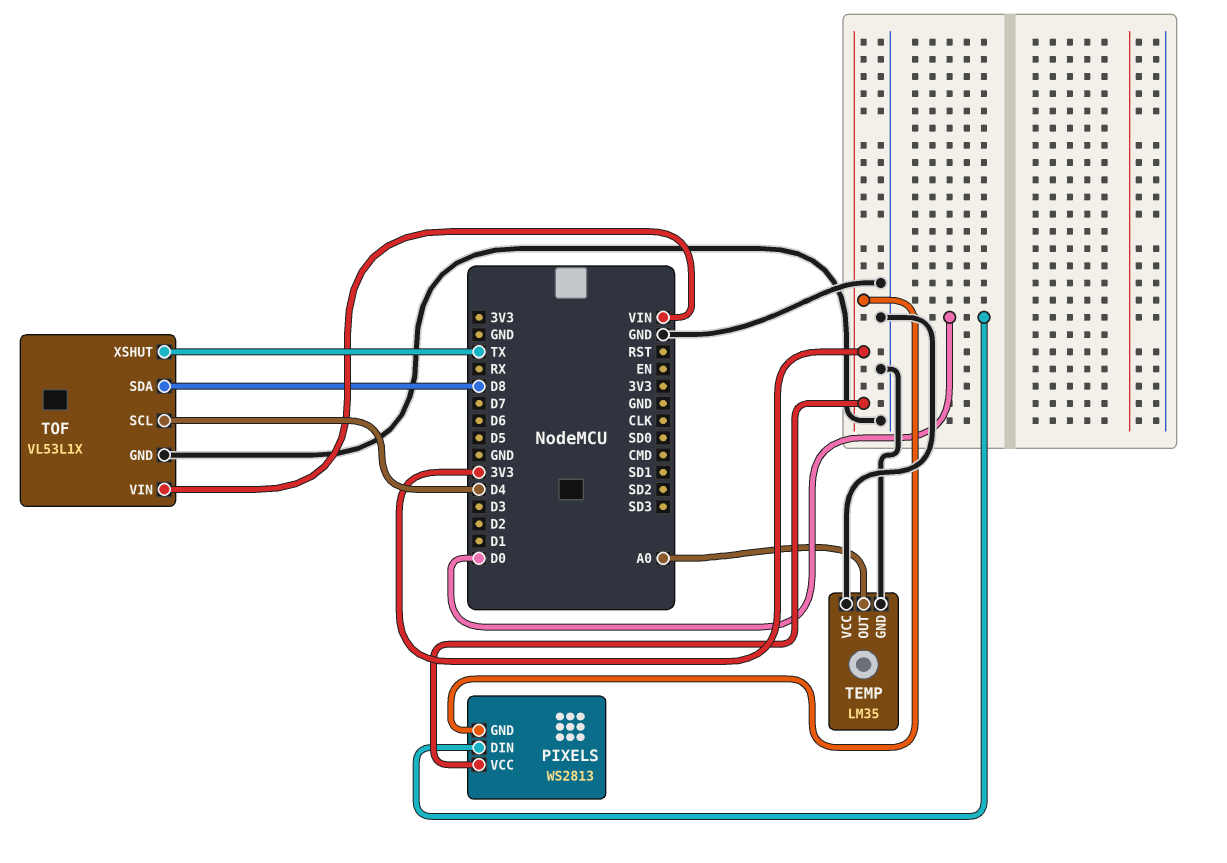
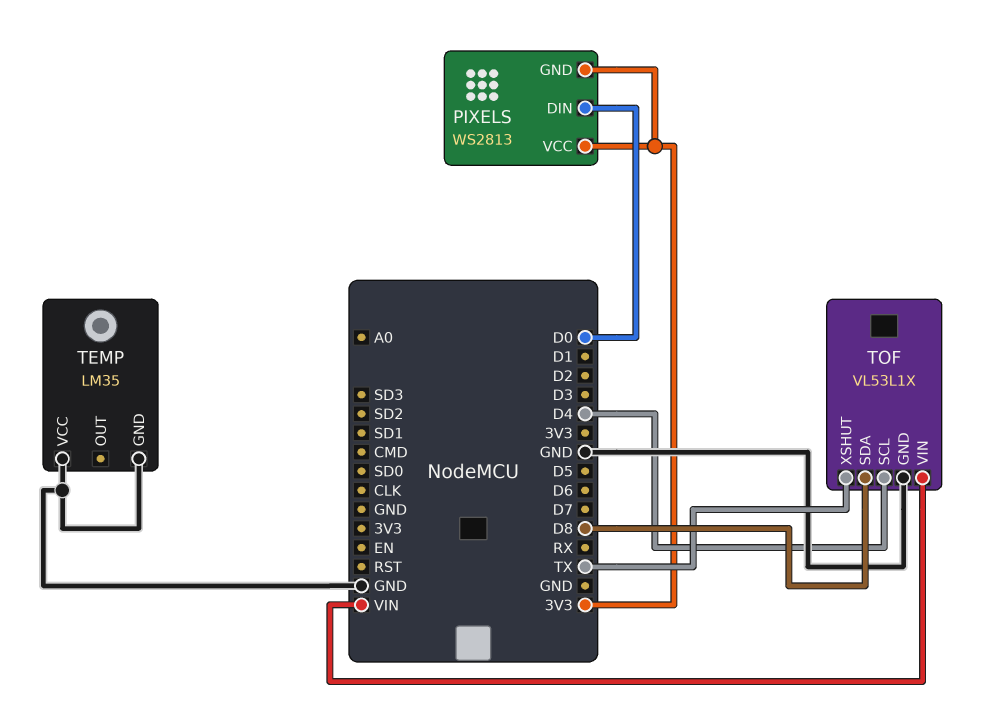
TEMP pin OUT: A0 -> none

